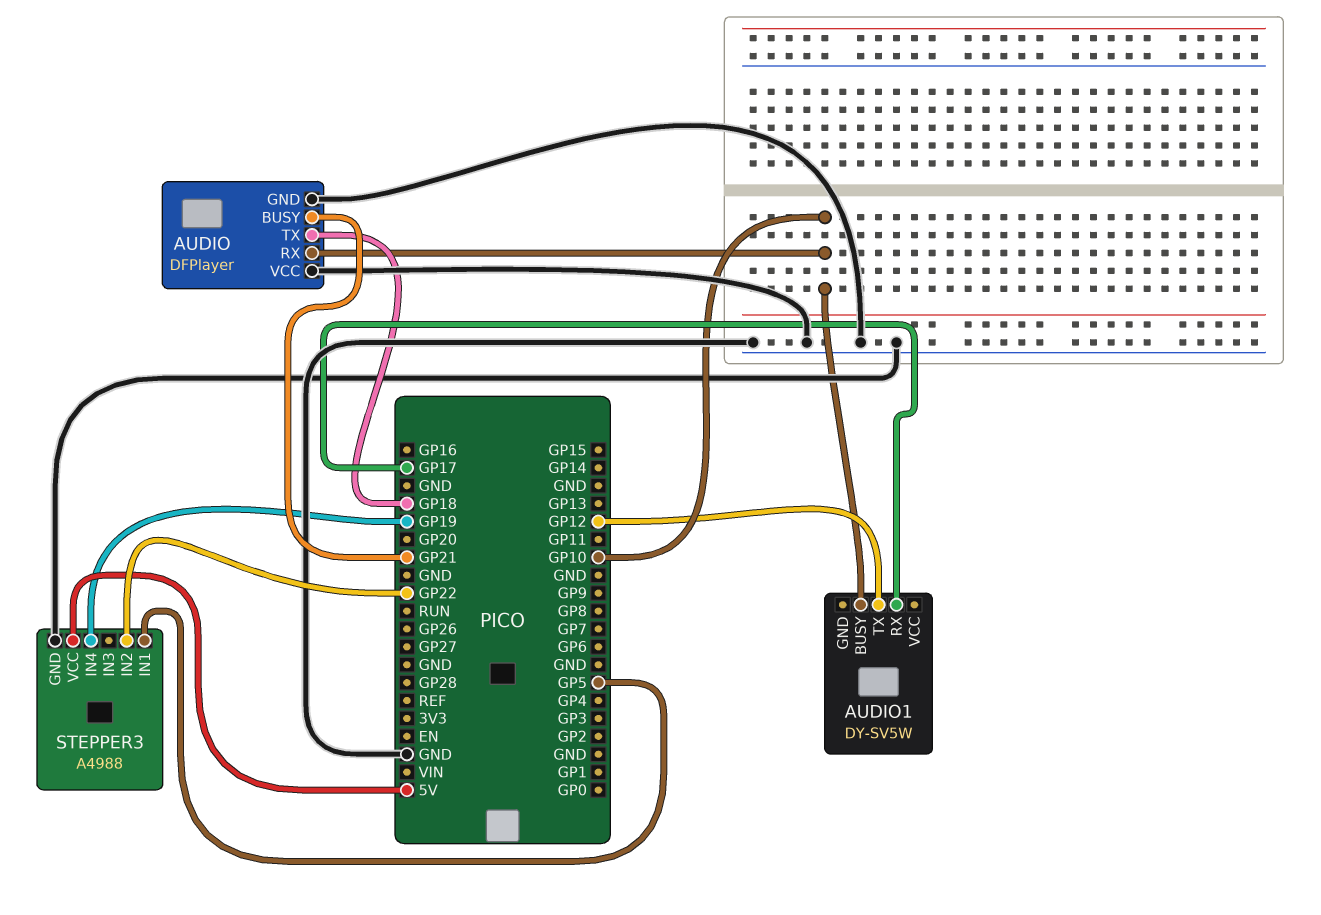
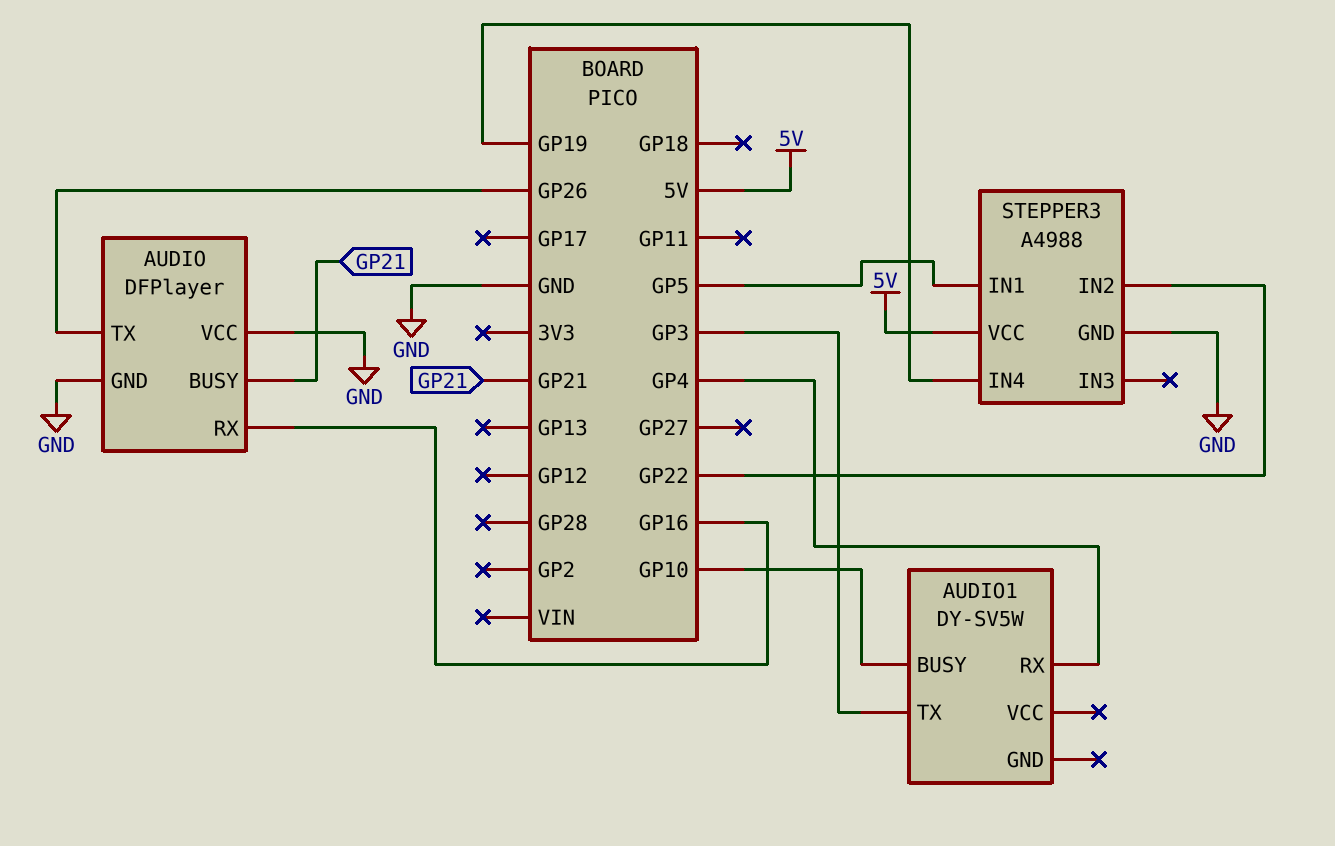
AUDIO pin RX: GP10 -> GP16
AUDIO pin TX: GP18 -> GP26
AUDIO1 pin RX: GP17 -> GP4
AUDIO1 pin TX: GP12 -> GP3

